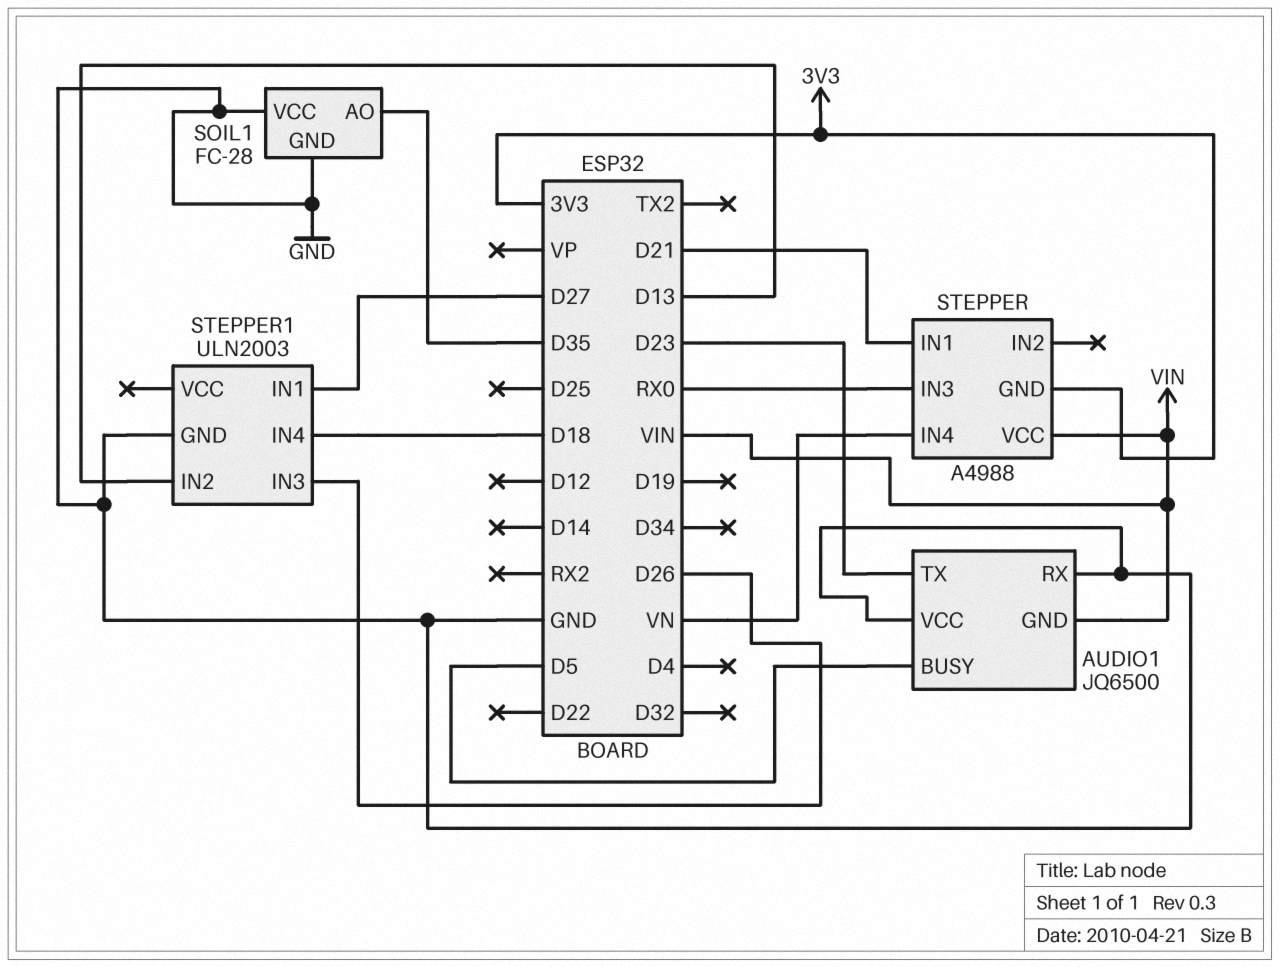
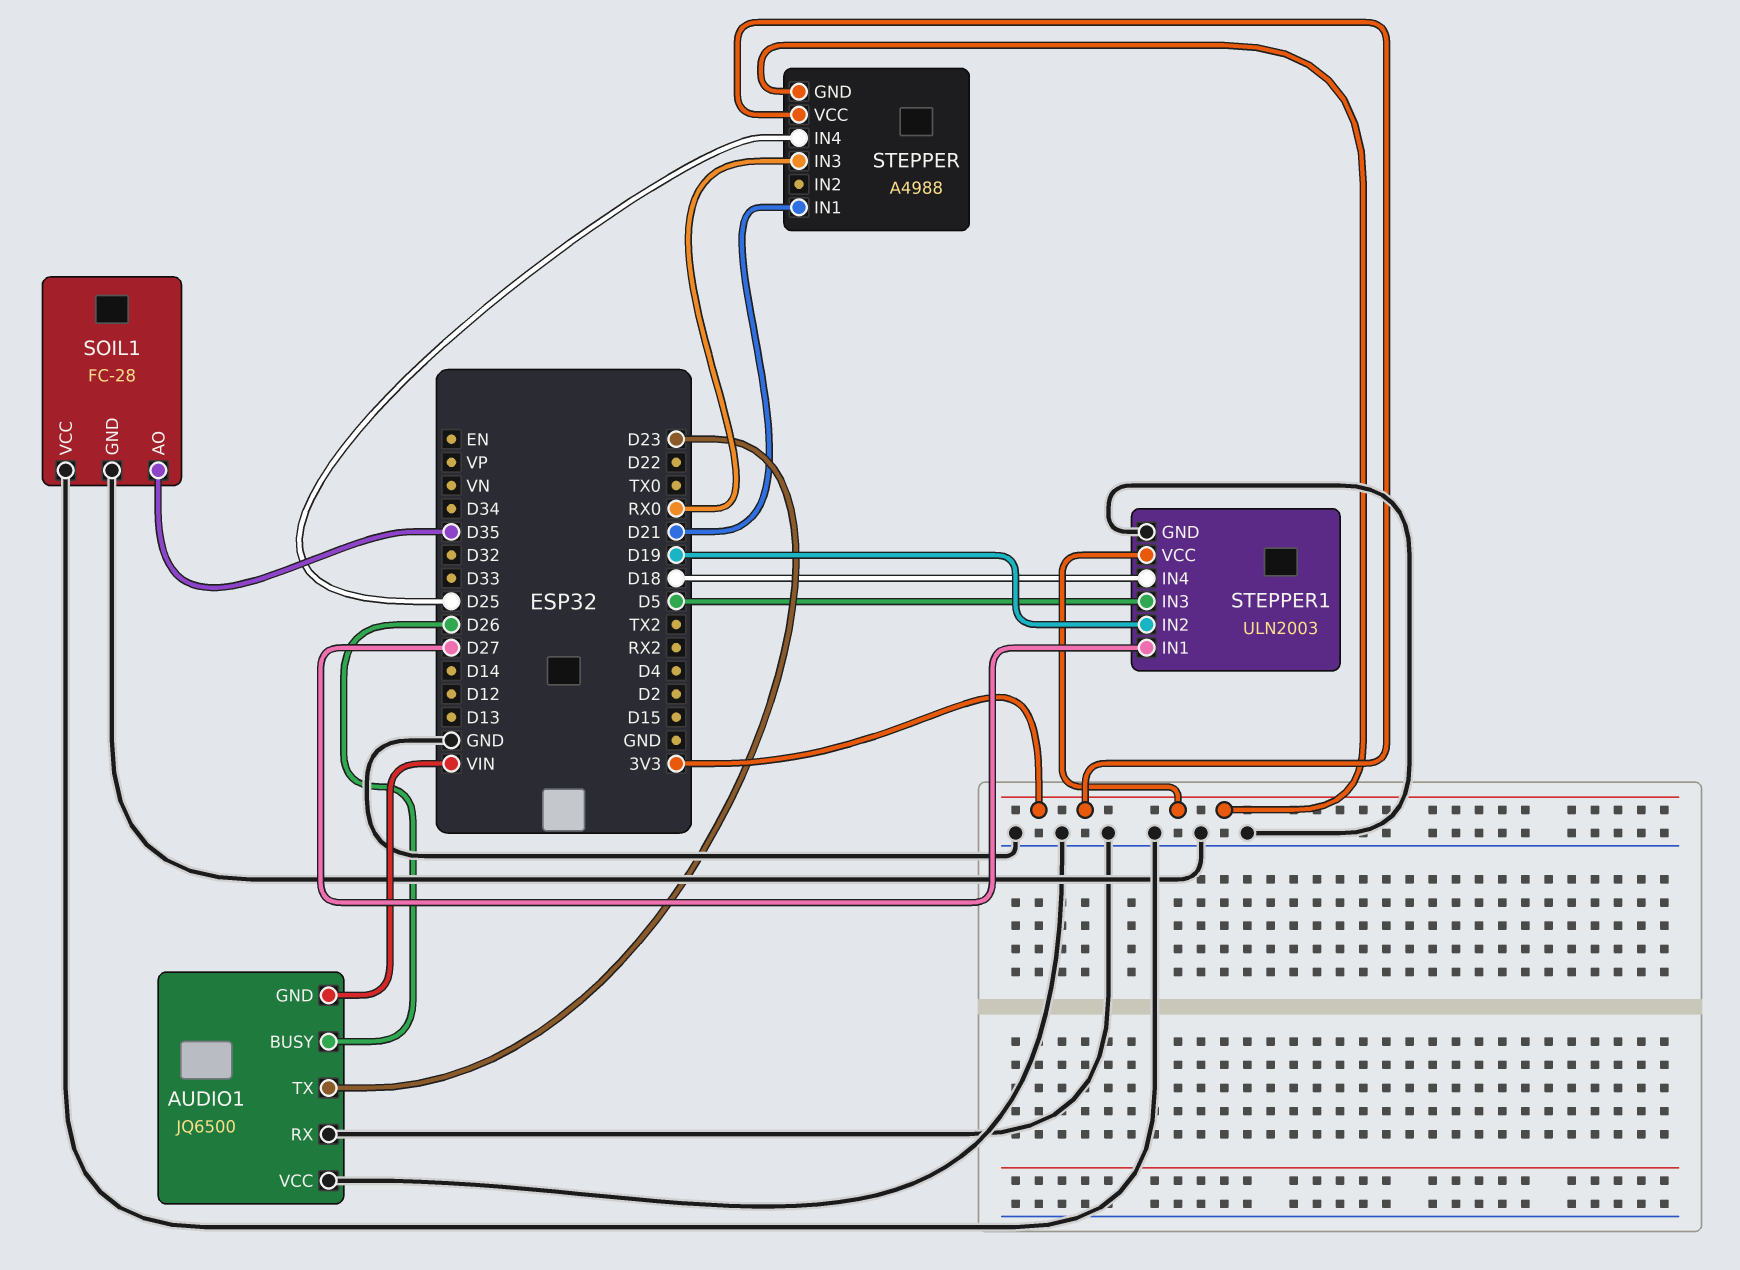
AUDIO1 pin BUSY: D5 -> D26
STEPPER pin IN4: VN -> D25
STEPPER pin VCC: VIN -> 3V3
STEPPER1 pin IN2: D13 -> D19
STEPPER1 pin IN3: D26 -> D5
STEPPER1 pin VCC: none -> 3V3

